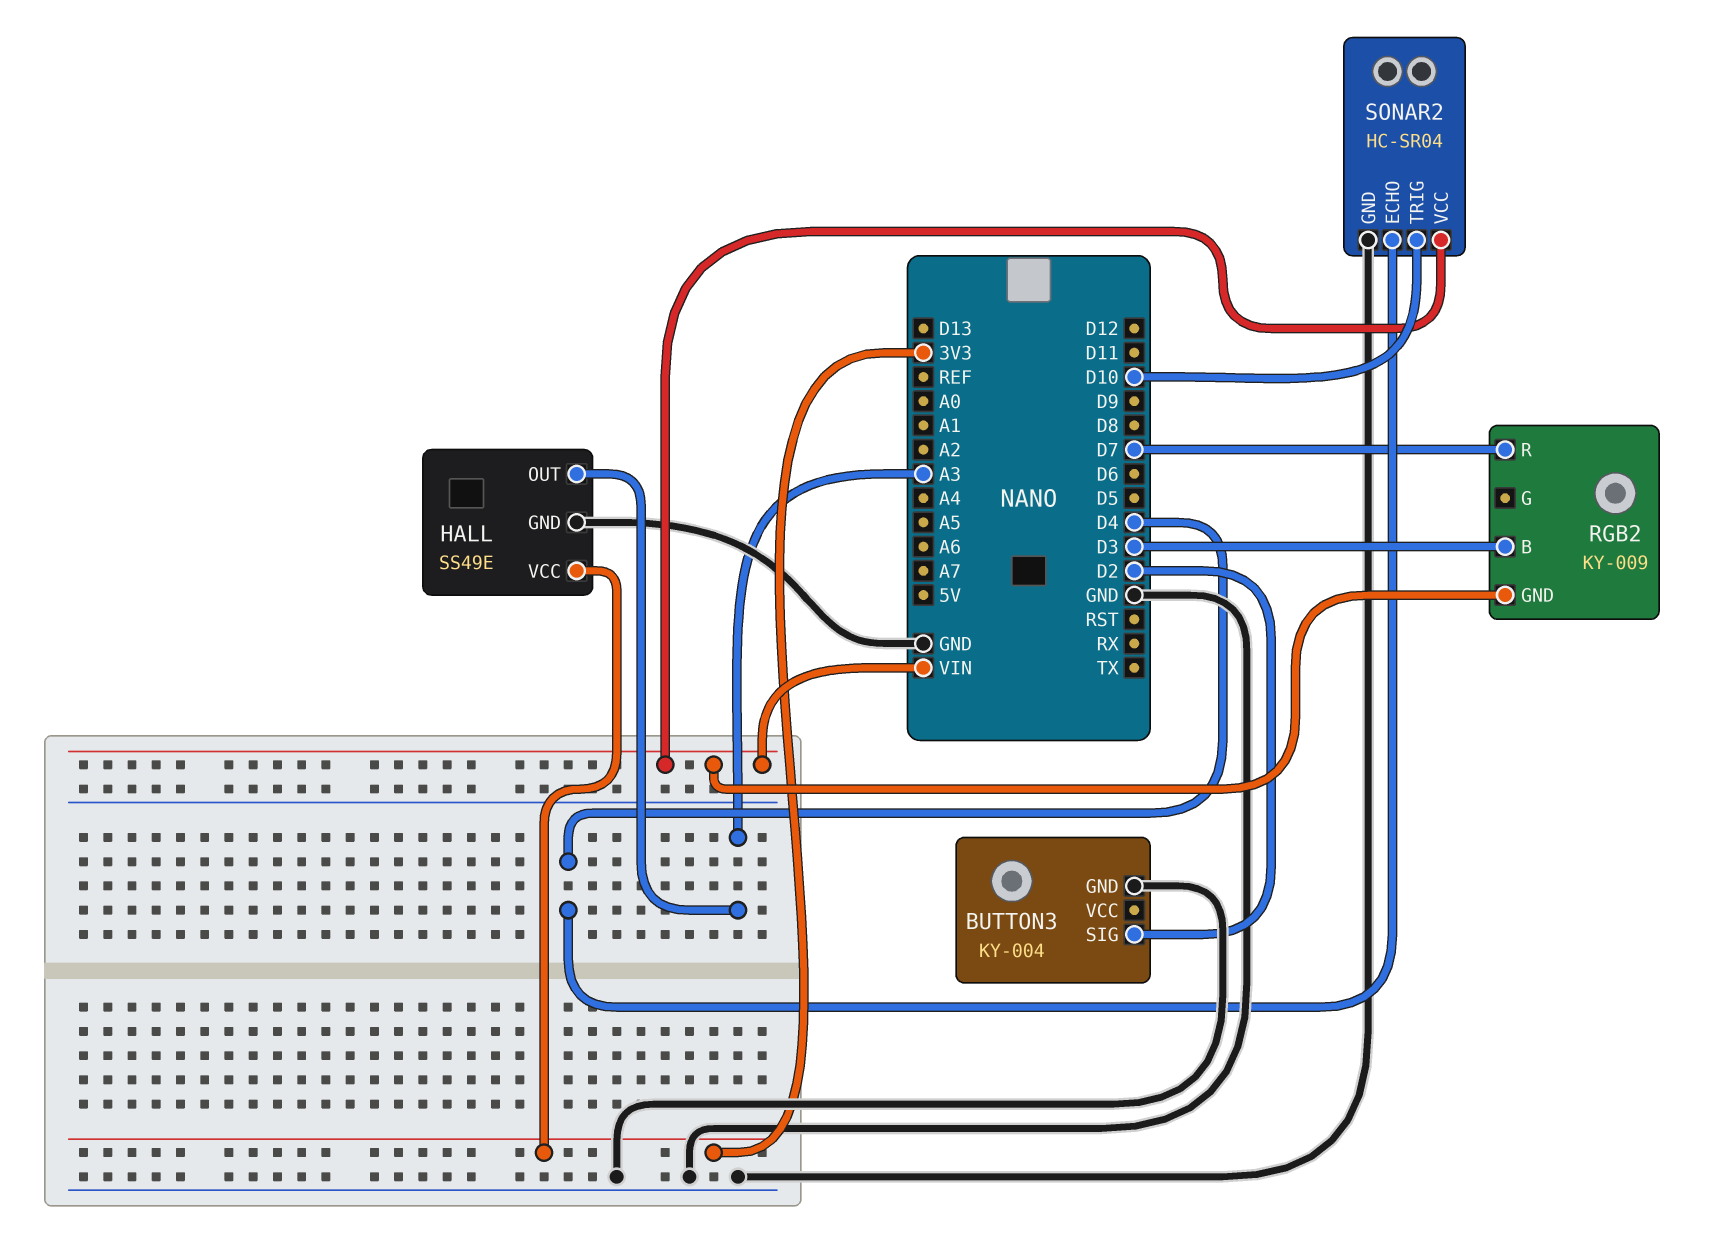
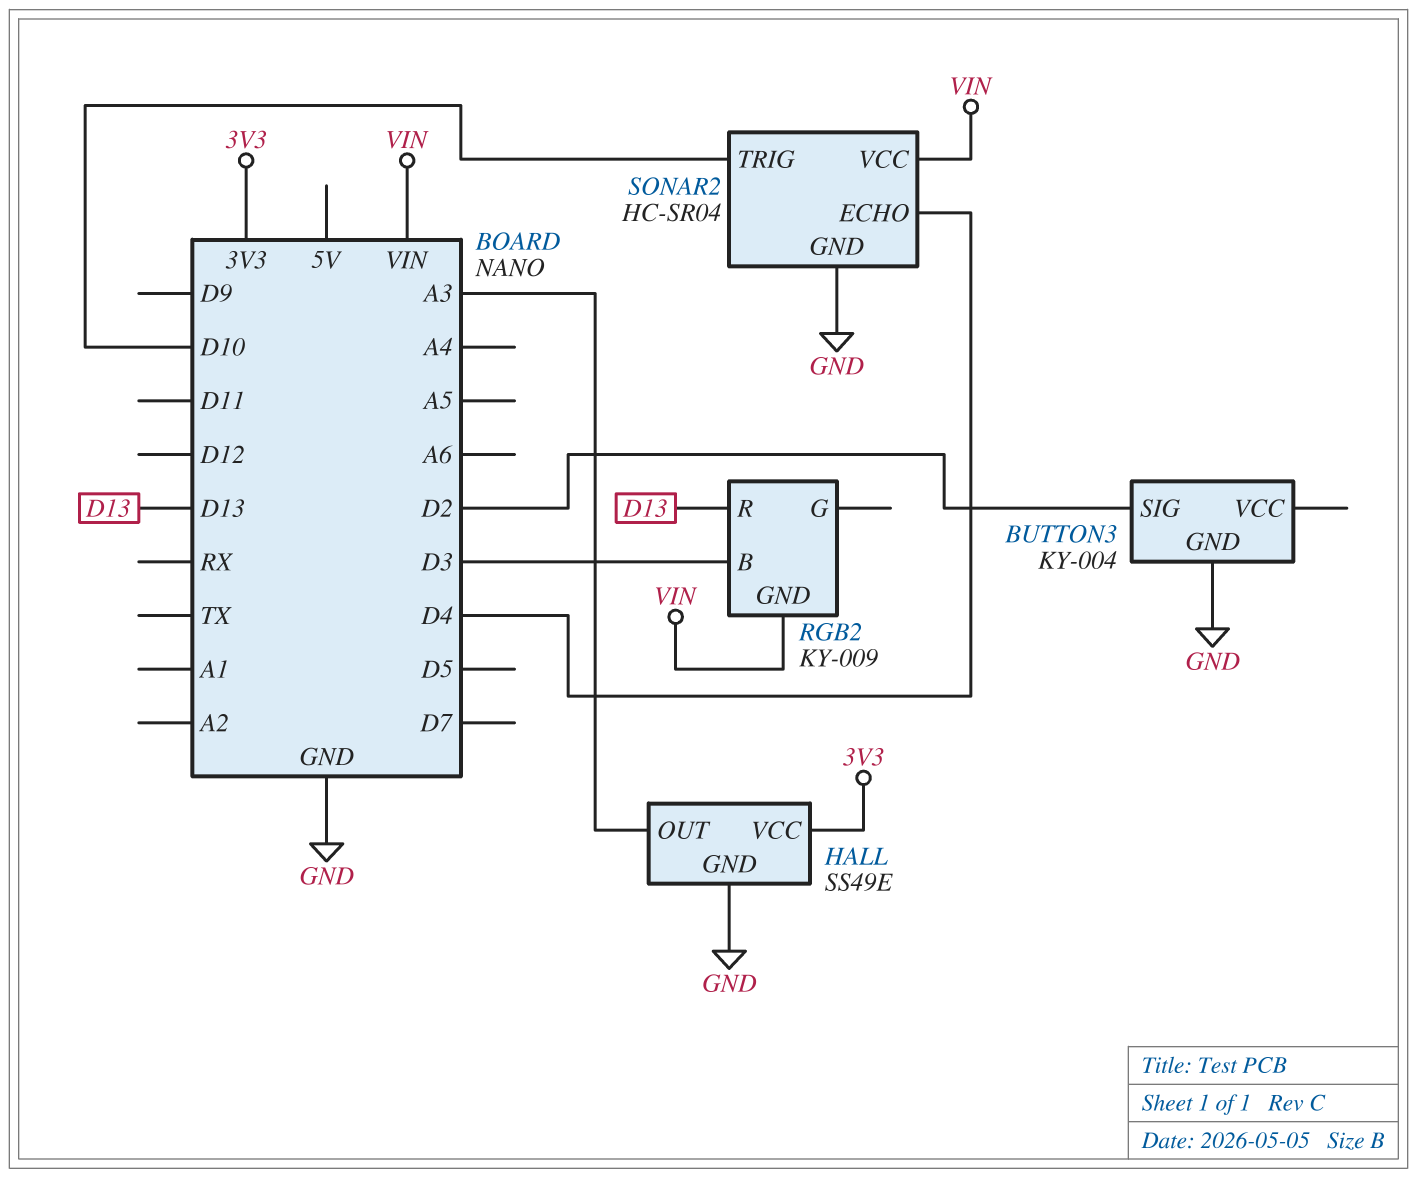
RGB2 pin R: D7 -> D13

